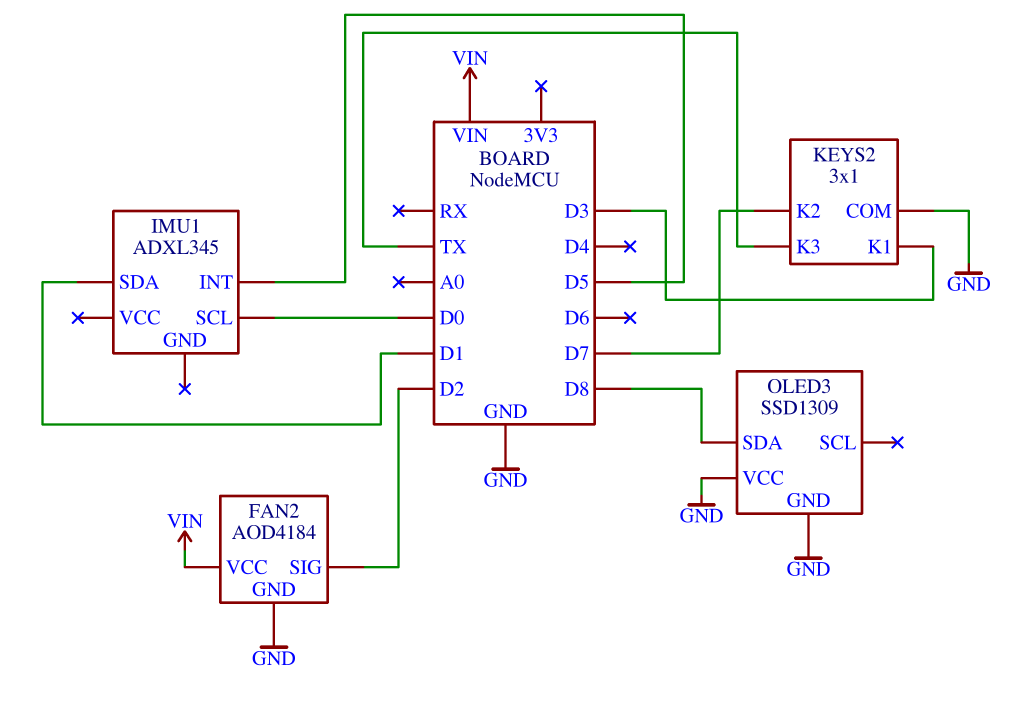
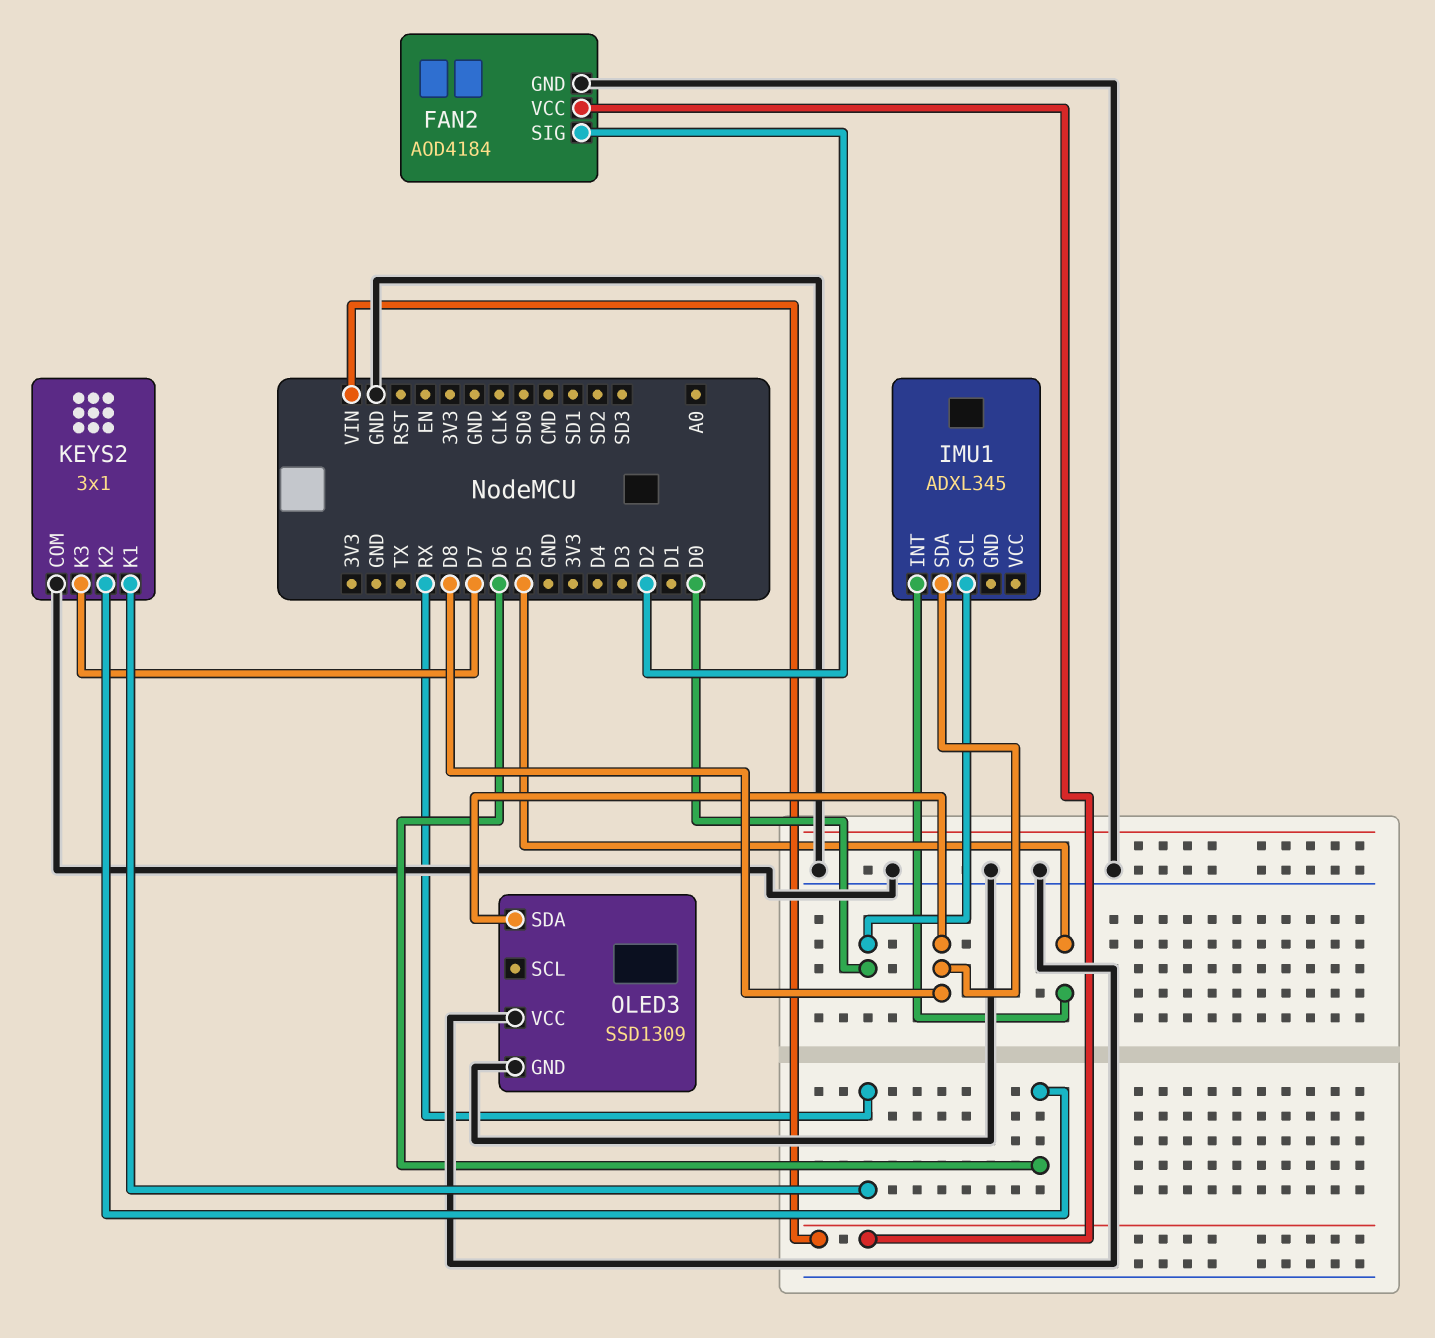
IMU1 pin SDA: D1 -> D8
KEYS2 pin K1: D3 -> RX
KEYS2 pin K2: D7 -> D6
KEYS2 pin K3: TX -> D7

